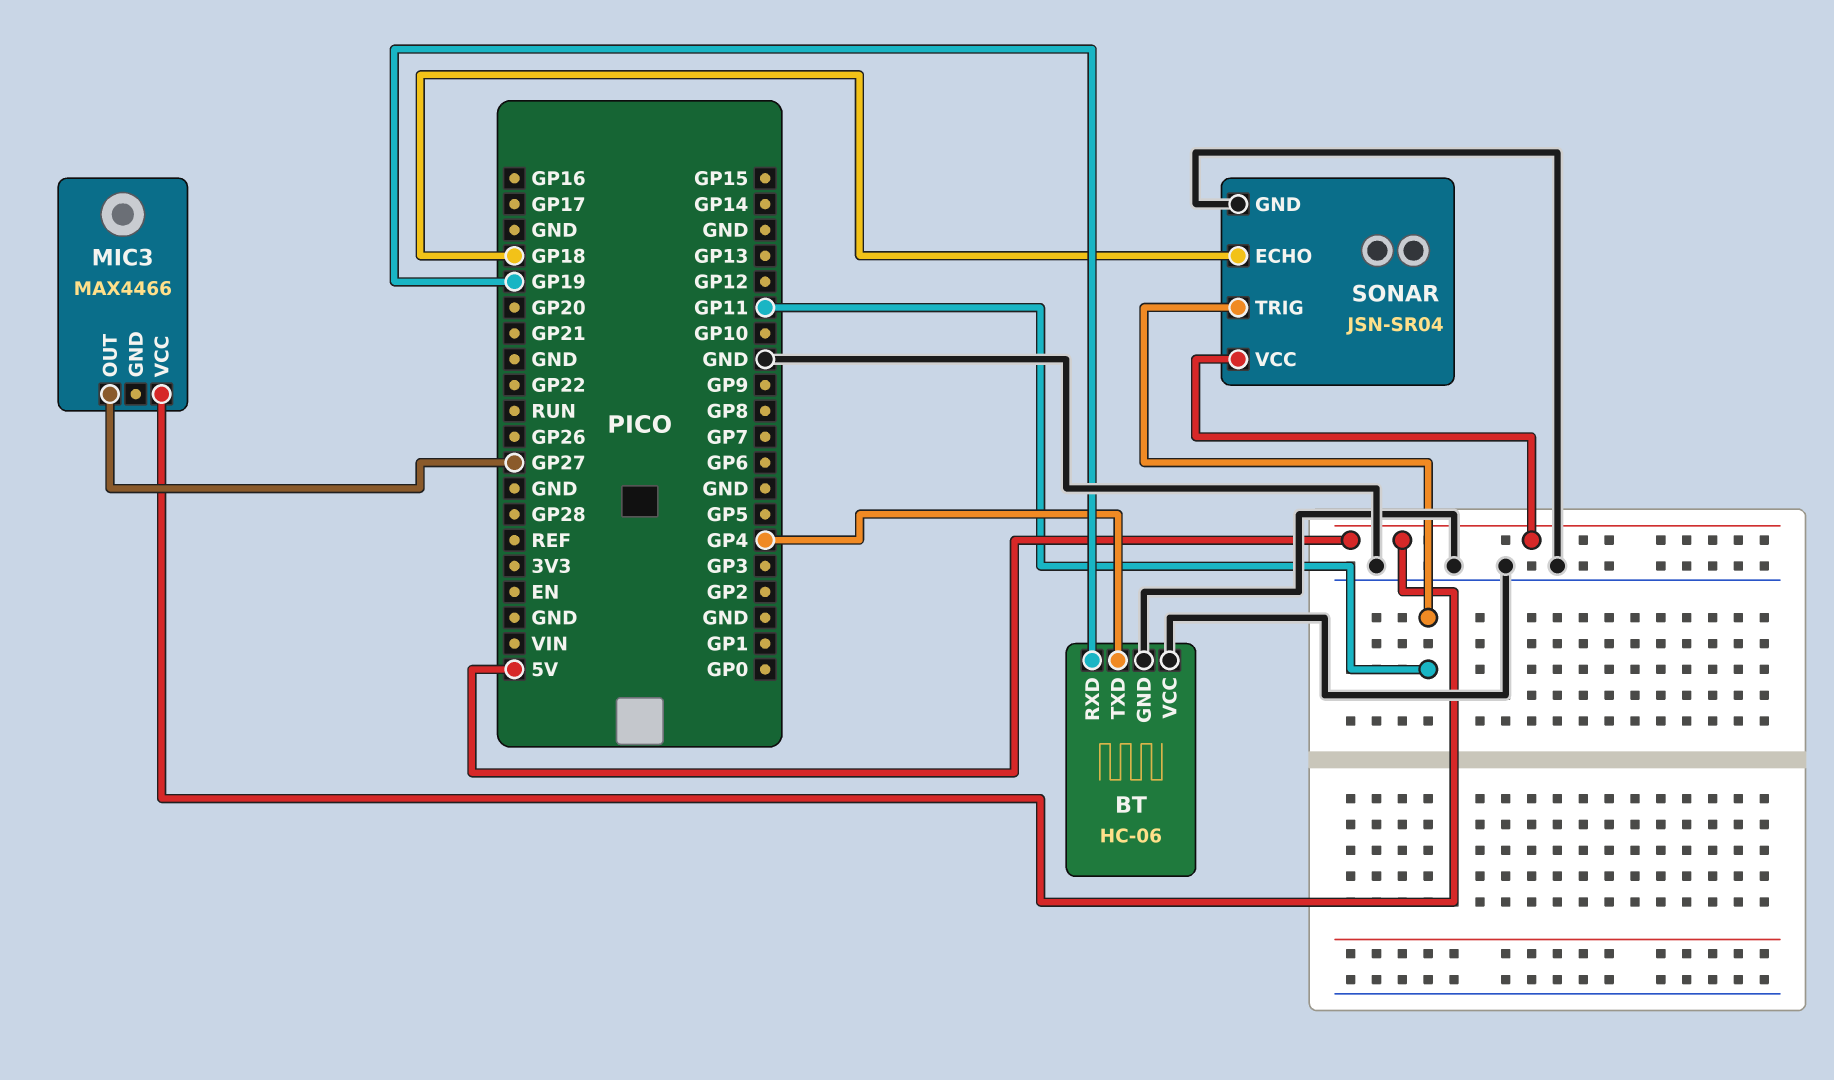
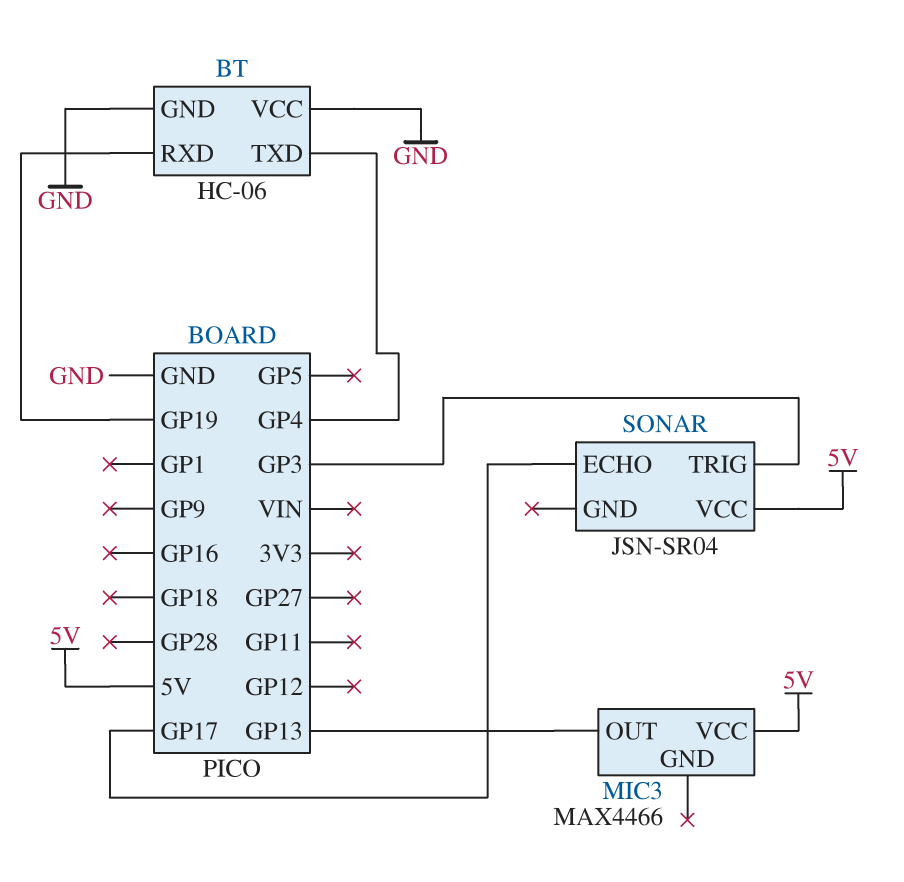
MIC3 pin OUT: GP27 -> GP13
SONAR pin ECHO: GP18 -> GP17
SONAR pin GND: GND -> none
SONAR pin TRIG: GP11 -> GP3

